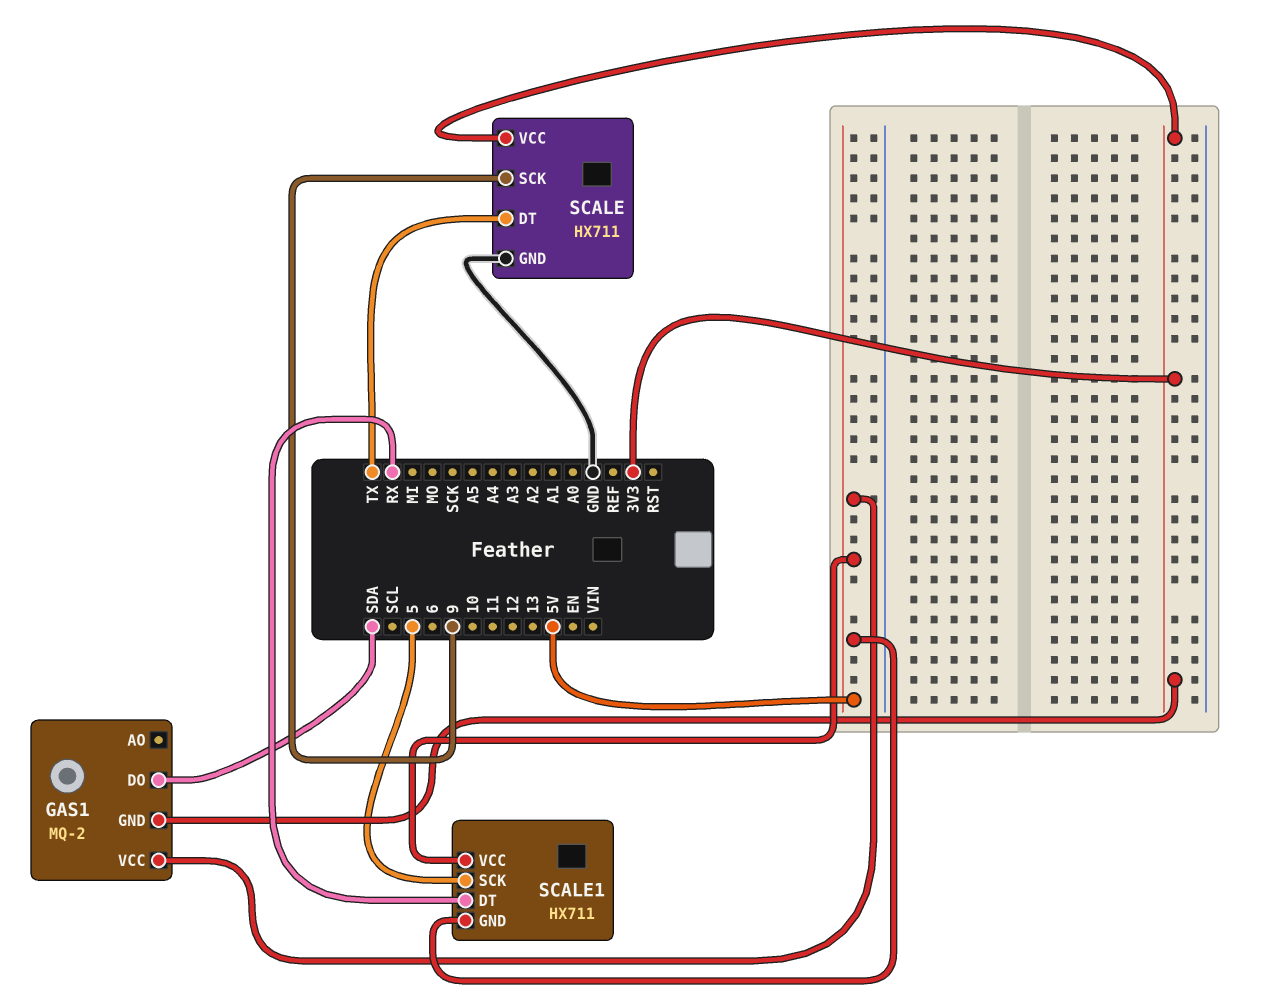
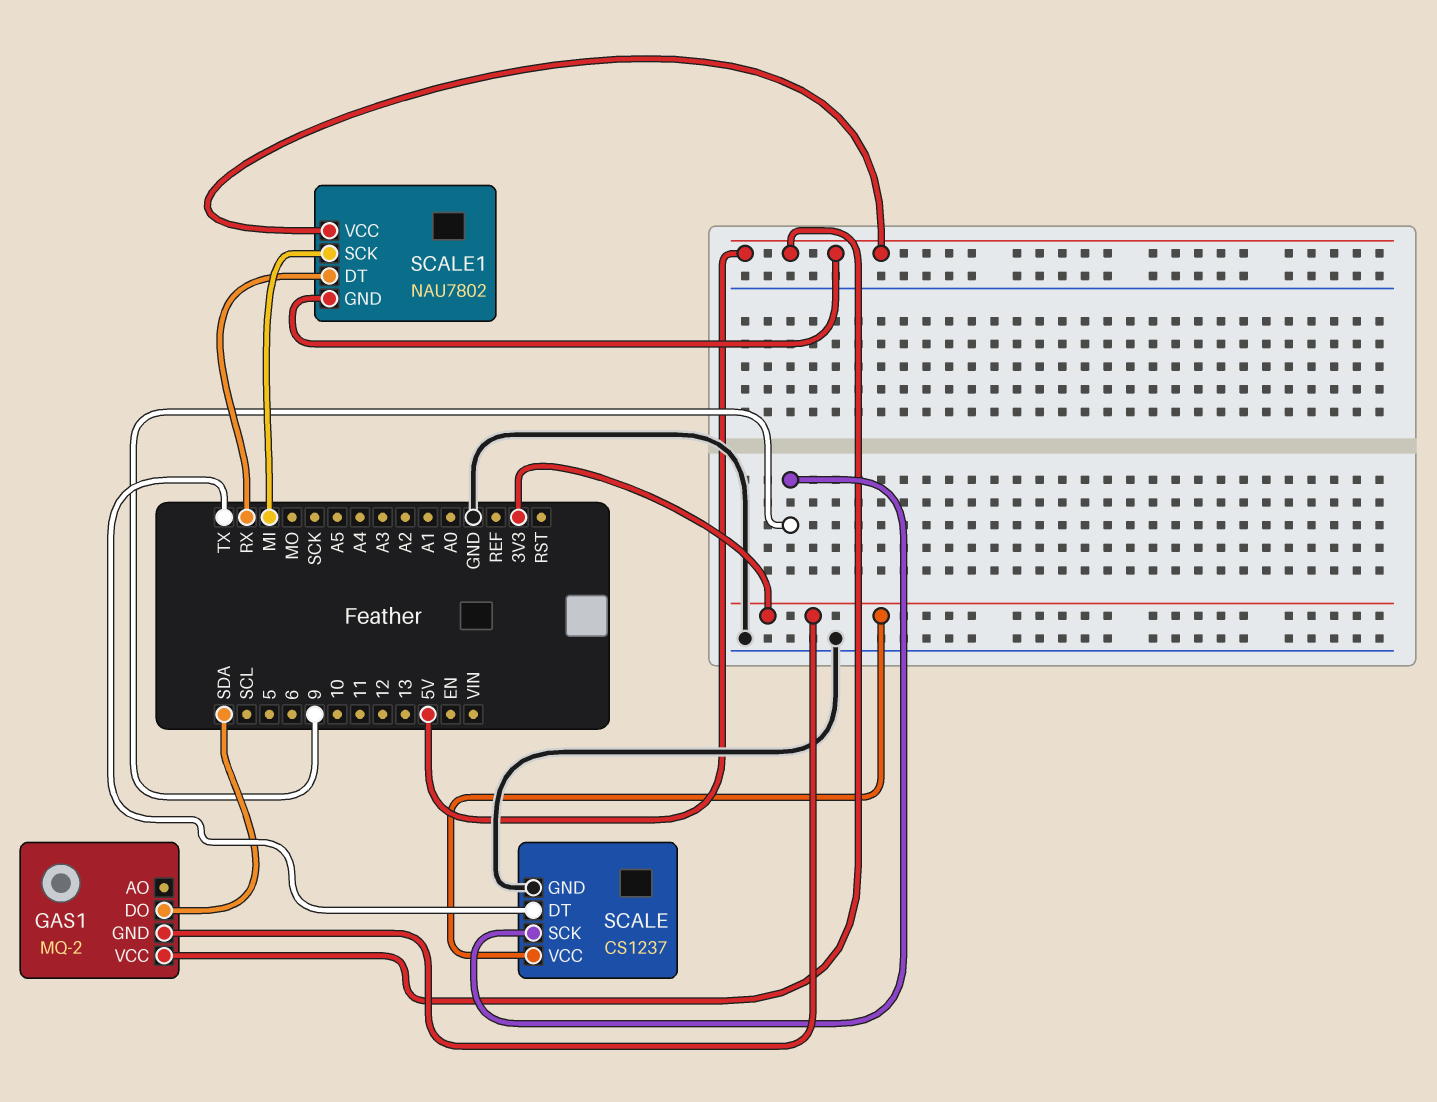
SCALE: HX711 -> CS1237
SCALE1: HX711 -> NAU7802
SCALE1 pin SCK: 5 -> MI

